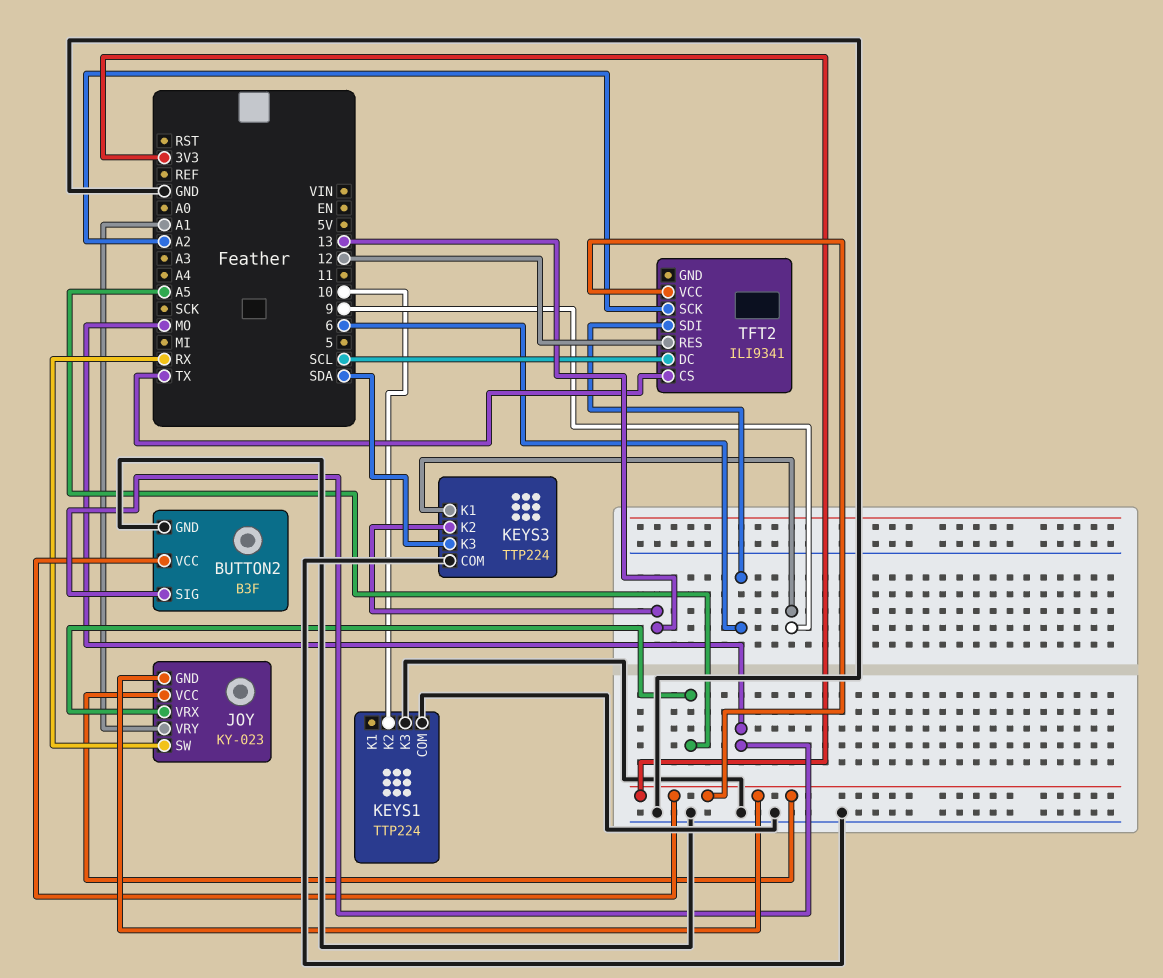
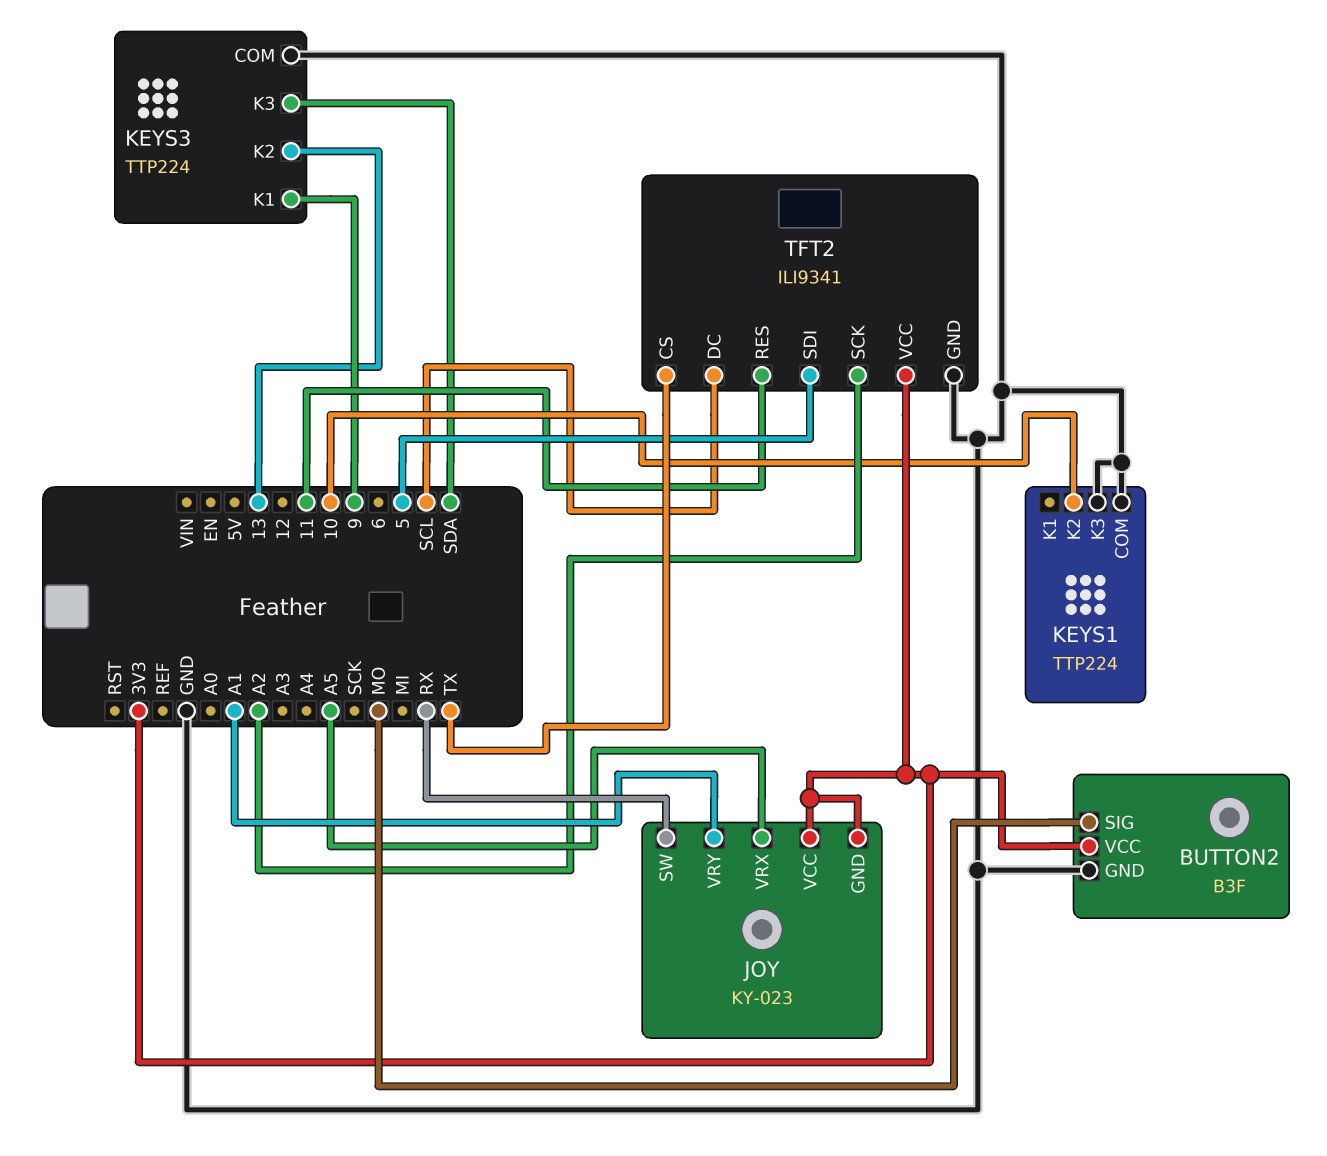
TFT2 pin GND: none -> GND
TFT2 pin RES: 12 -> 11
TFT2 pin SDI: 6 -> 5

